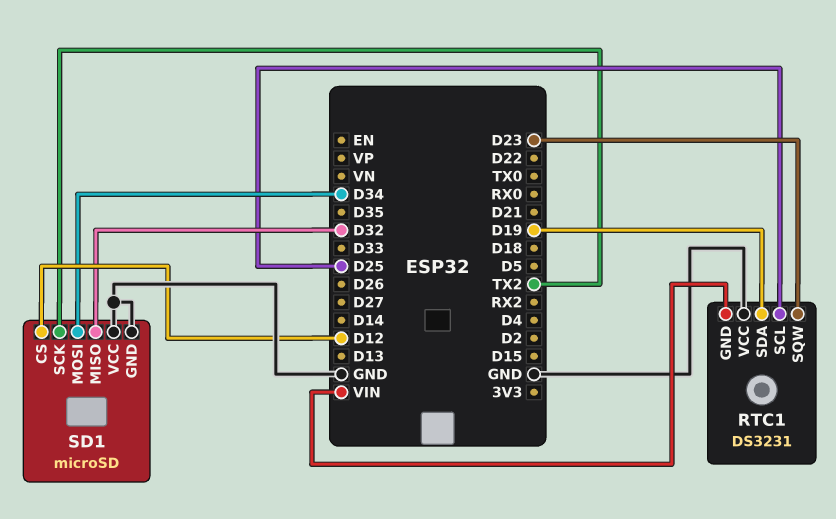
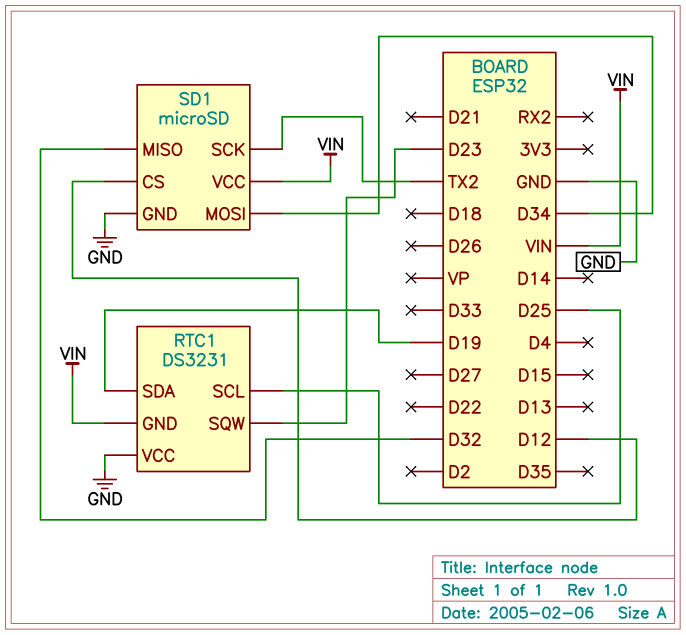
SD1 pin VCC: GND -> VIN

